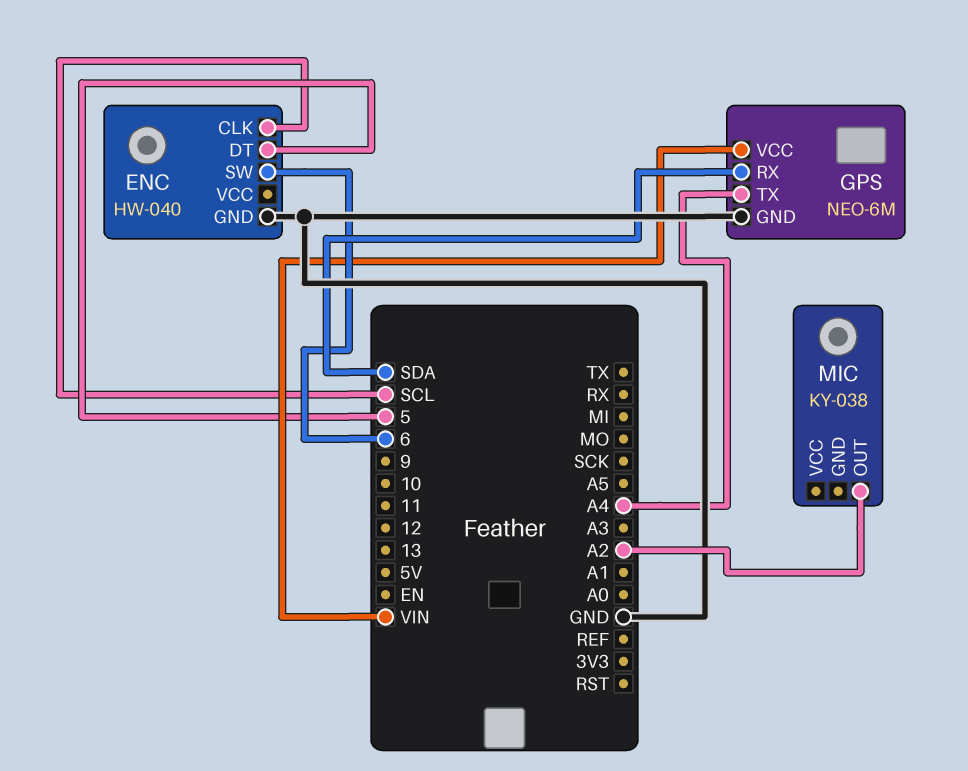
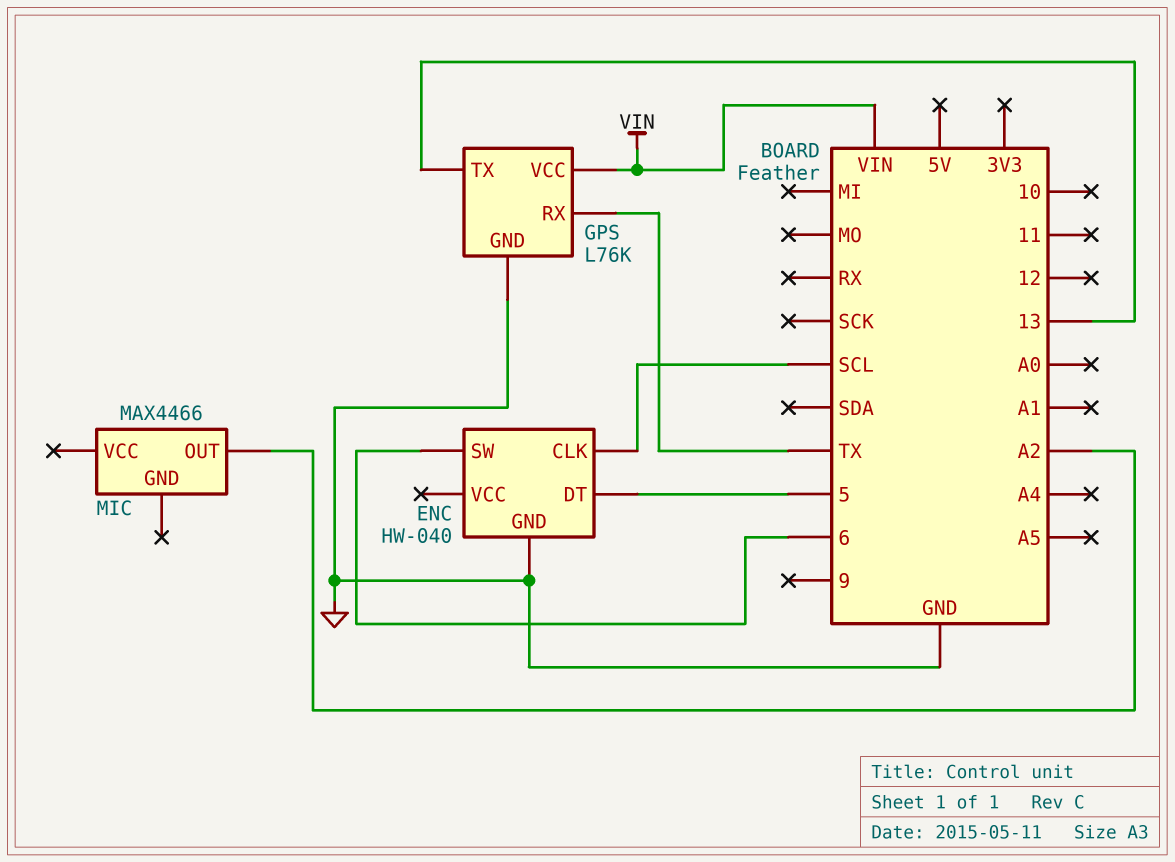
GPS: NEO-6M -> L76K
GPS pin RX: SDA -> TX
GPS pin TX: A4 -> 13
MIC: KY-038 -> MAX4466

